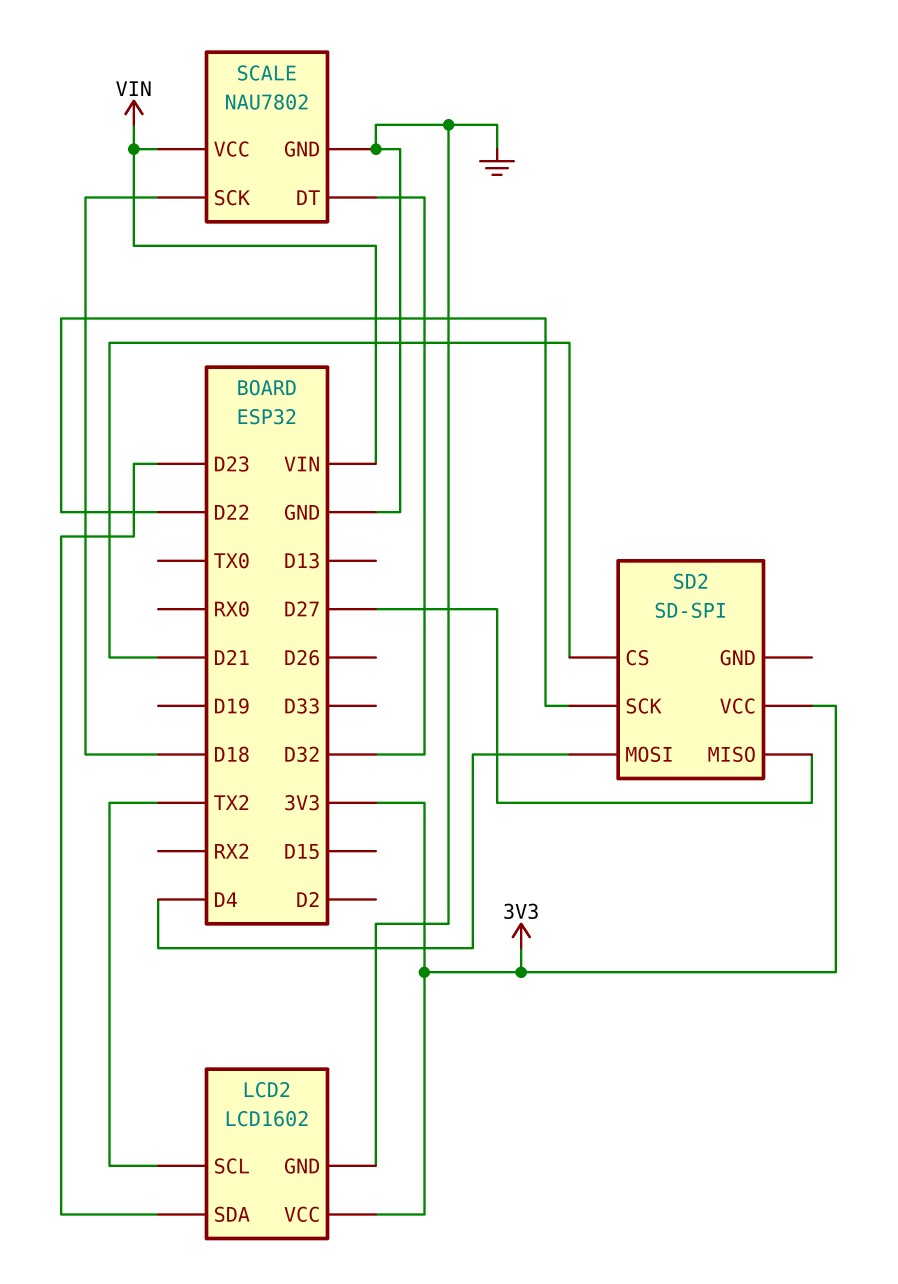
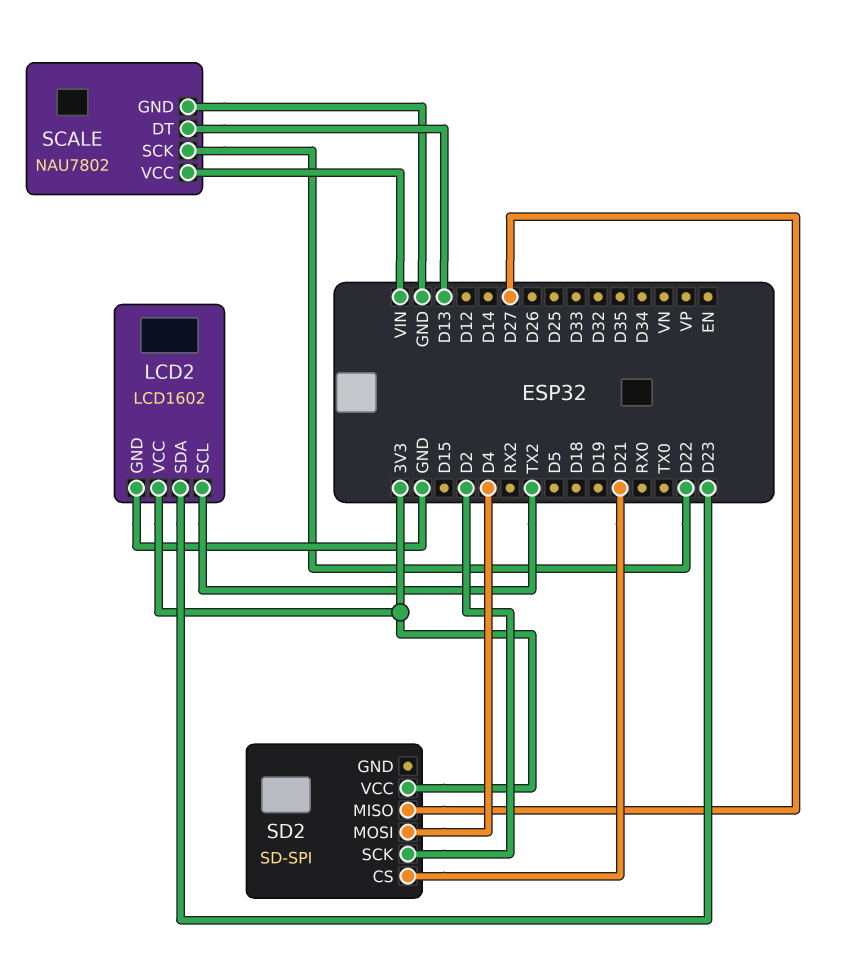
SCALE pin DT: D32 -> D13
SCALE pin SCK: D18 -> D22
SD2 pin SCK: D22 -> D2

